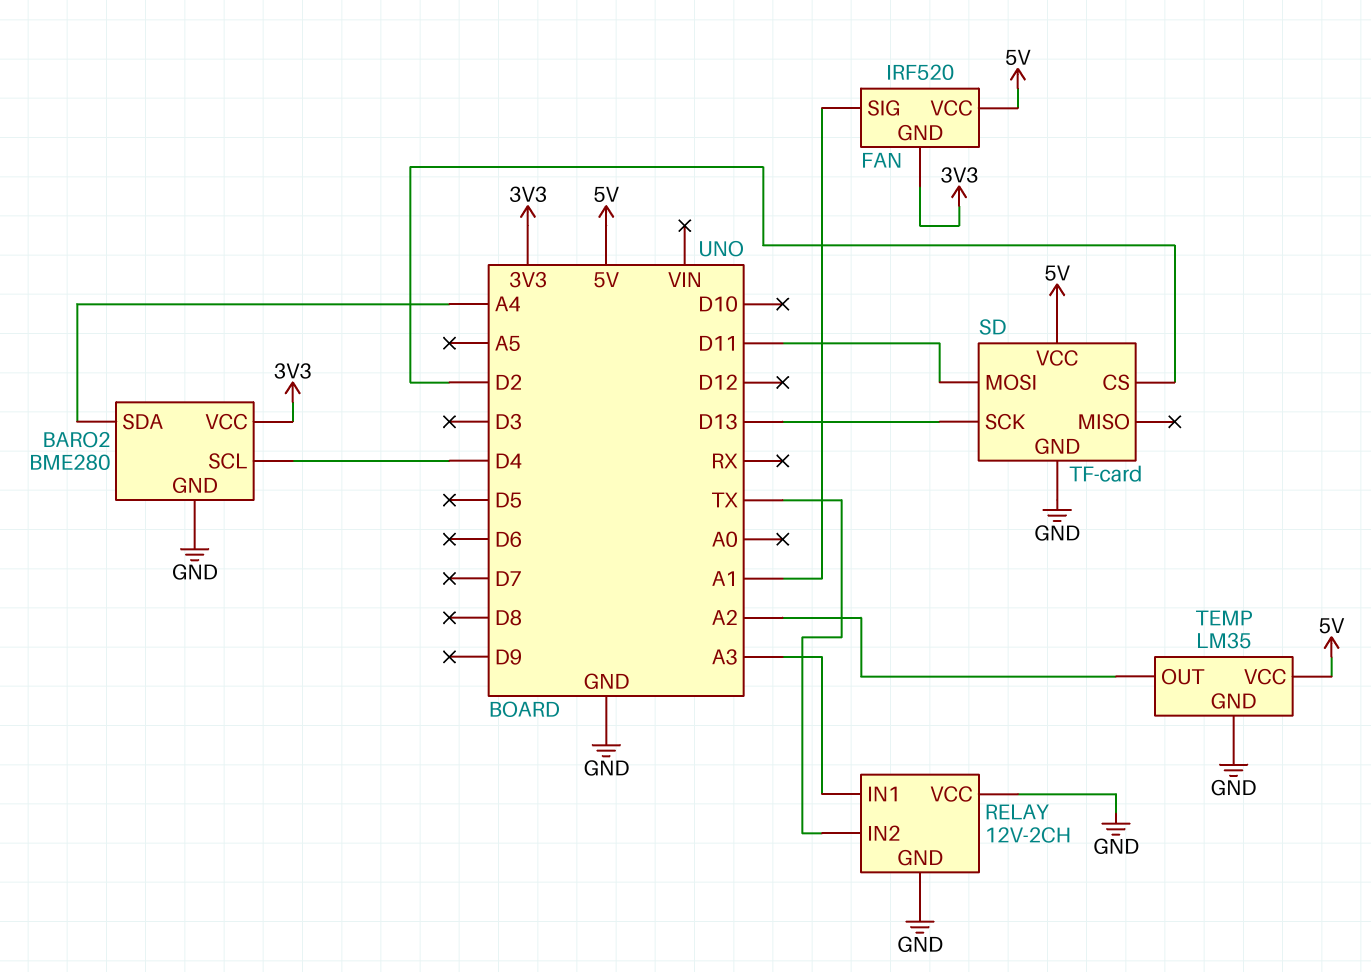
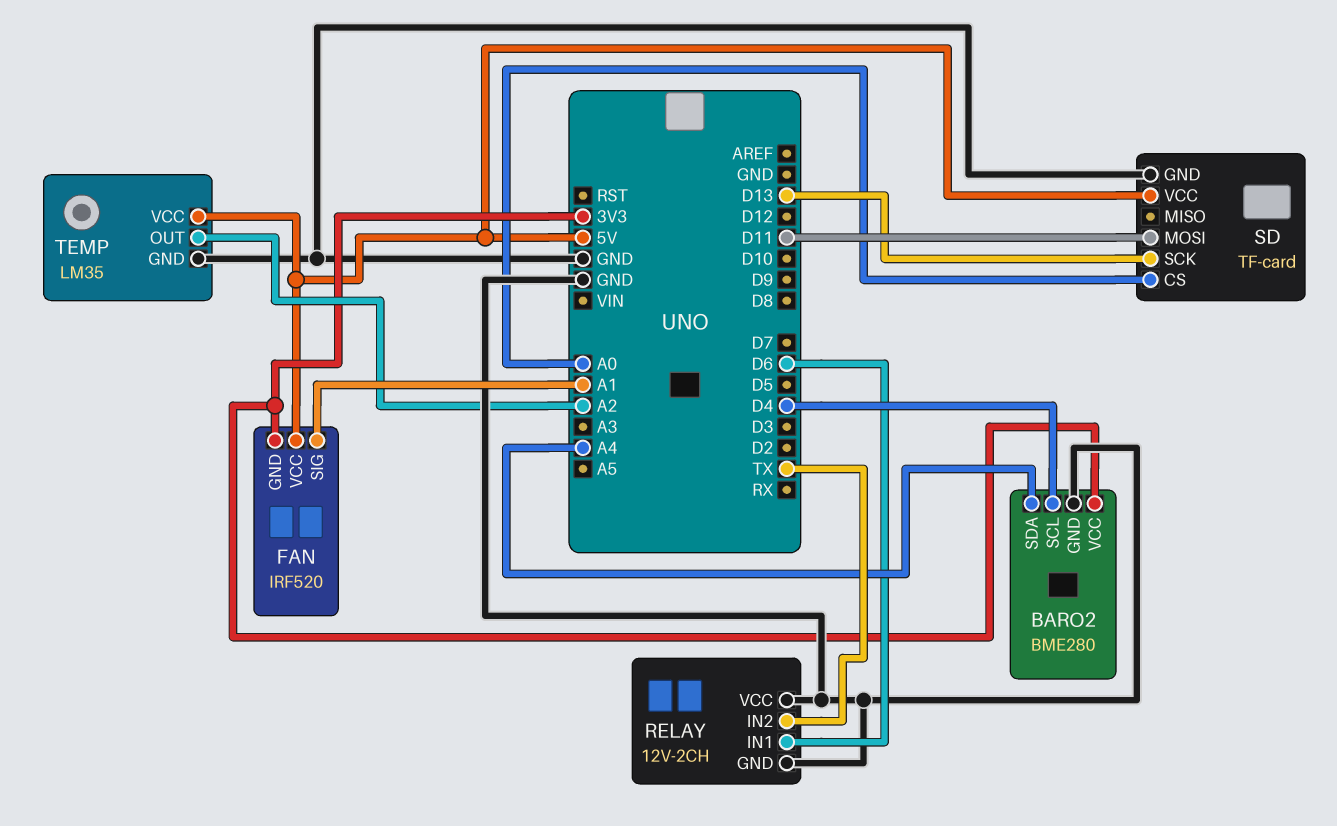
RELAY pin IN1: A3 -> D6
SD pin CS: D2 -> A0

